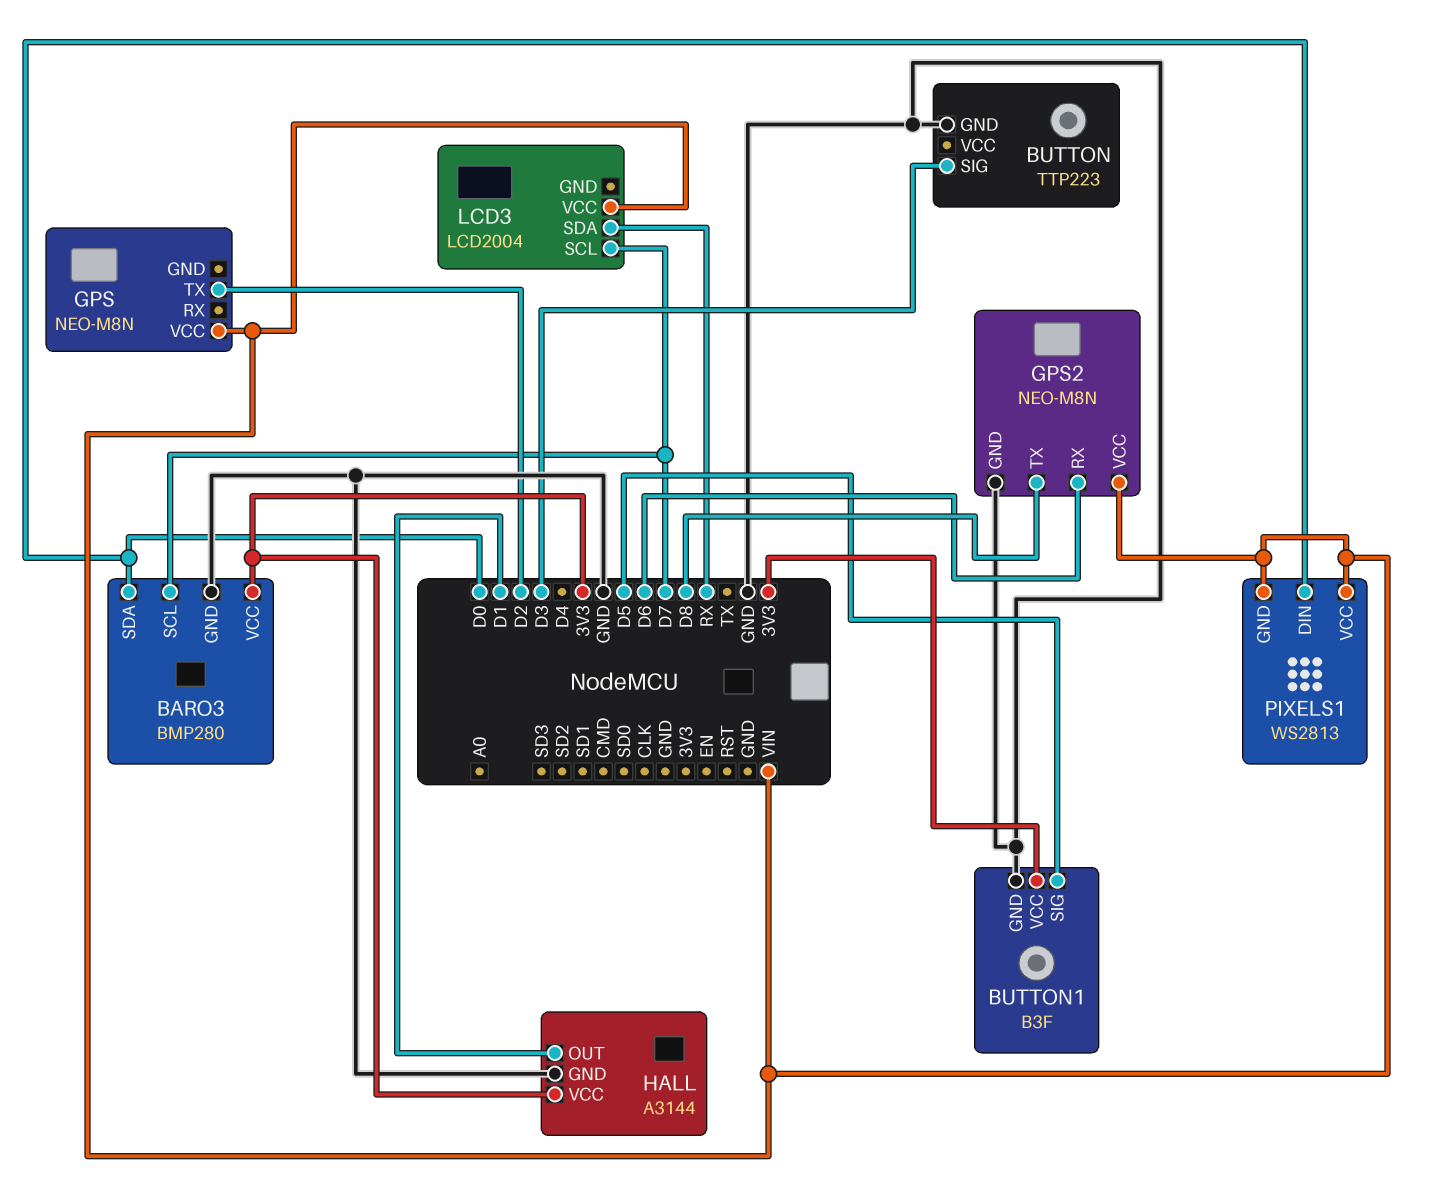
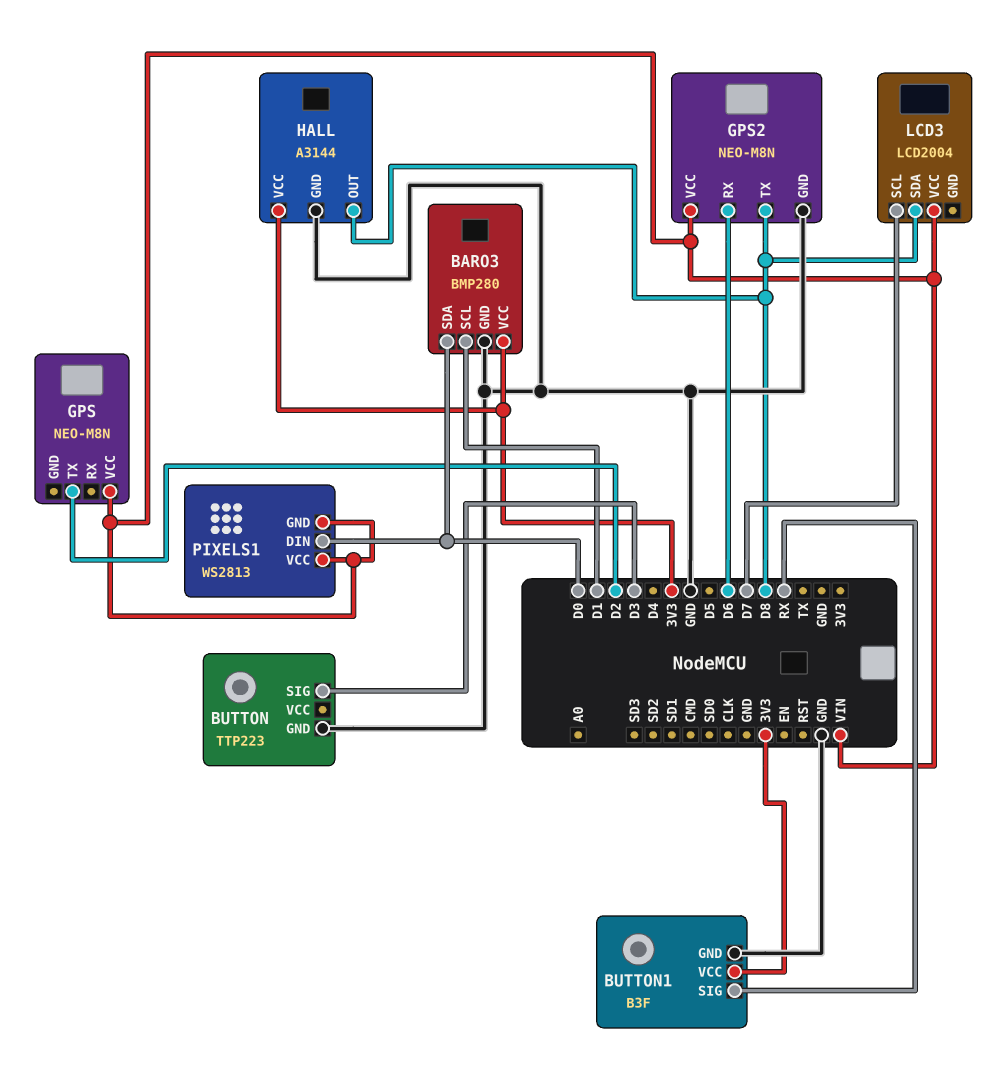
BARO3 pin SCL: D7 -> D1
BUTTON1 pin SIG: D5 -> RX
HALL pin OUT: D1 -> D8
LCD3 pin SDA: RX -> D8

